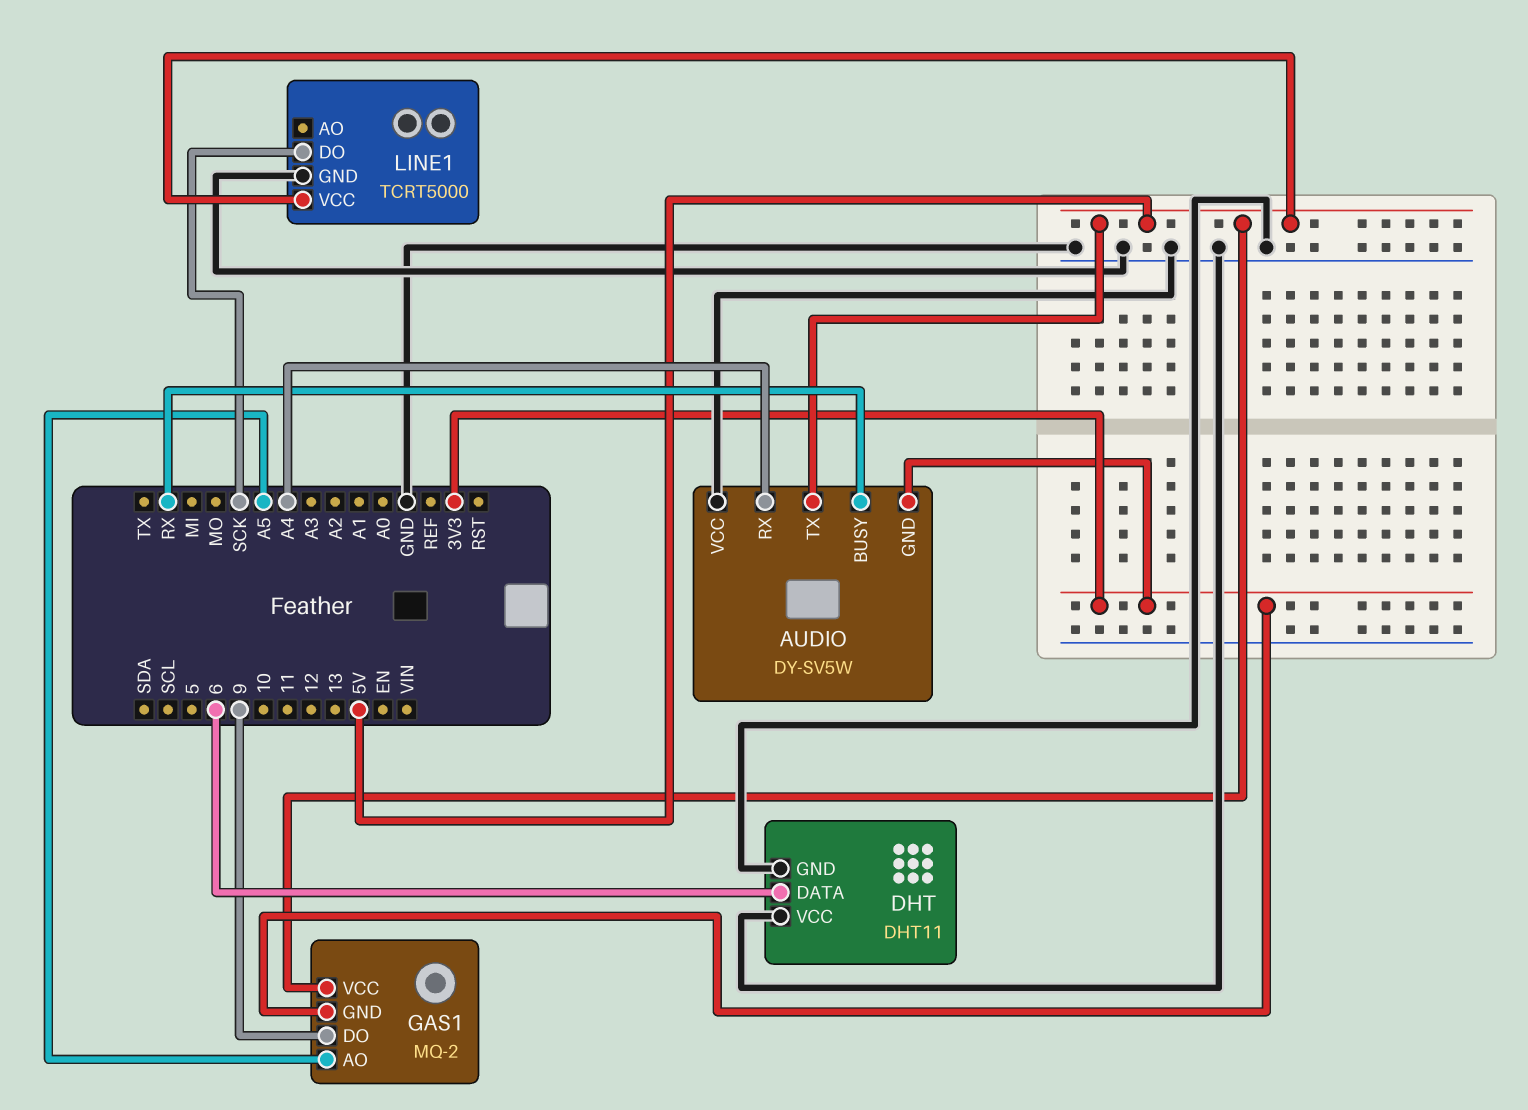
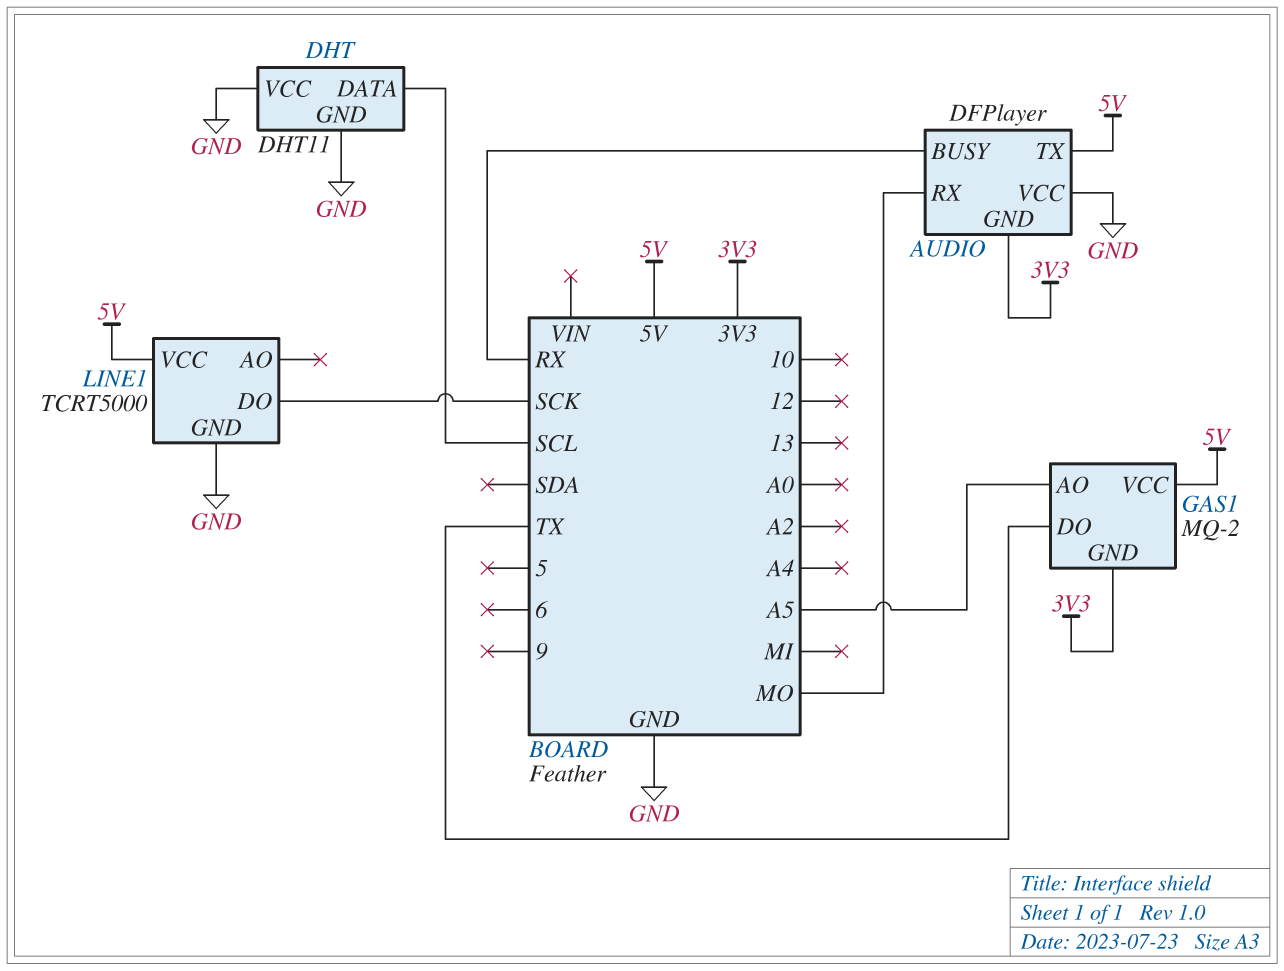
AUDIO: DY-SV5W -> DFPlayer
AUDIO pin RX: A4 -> MO
DHT pin DATA: 6 -> SCL
GAS1 pin DO: 9 -> TX

